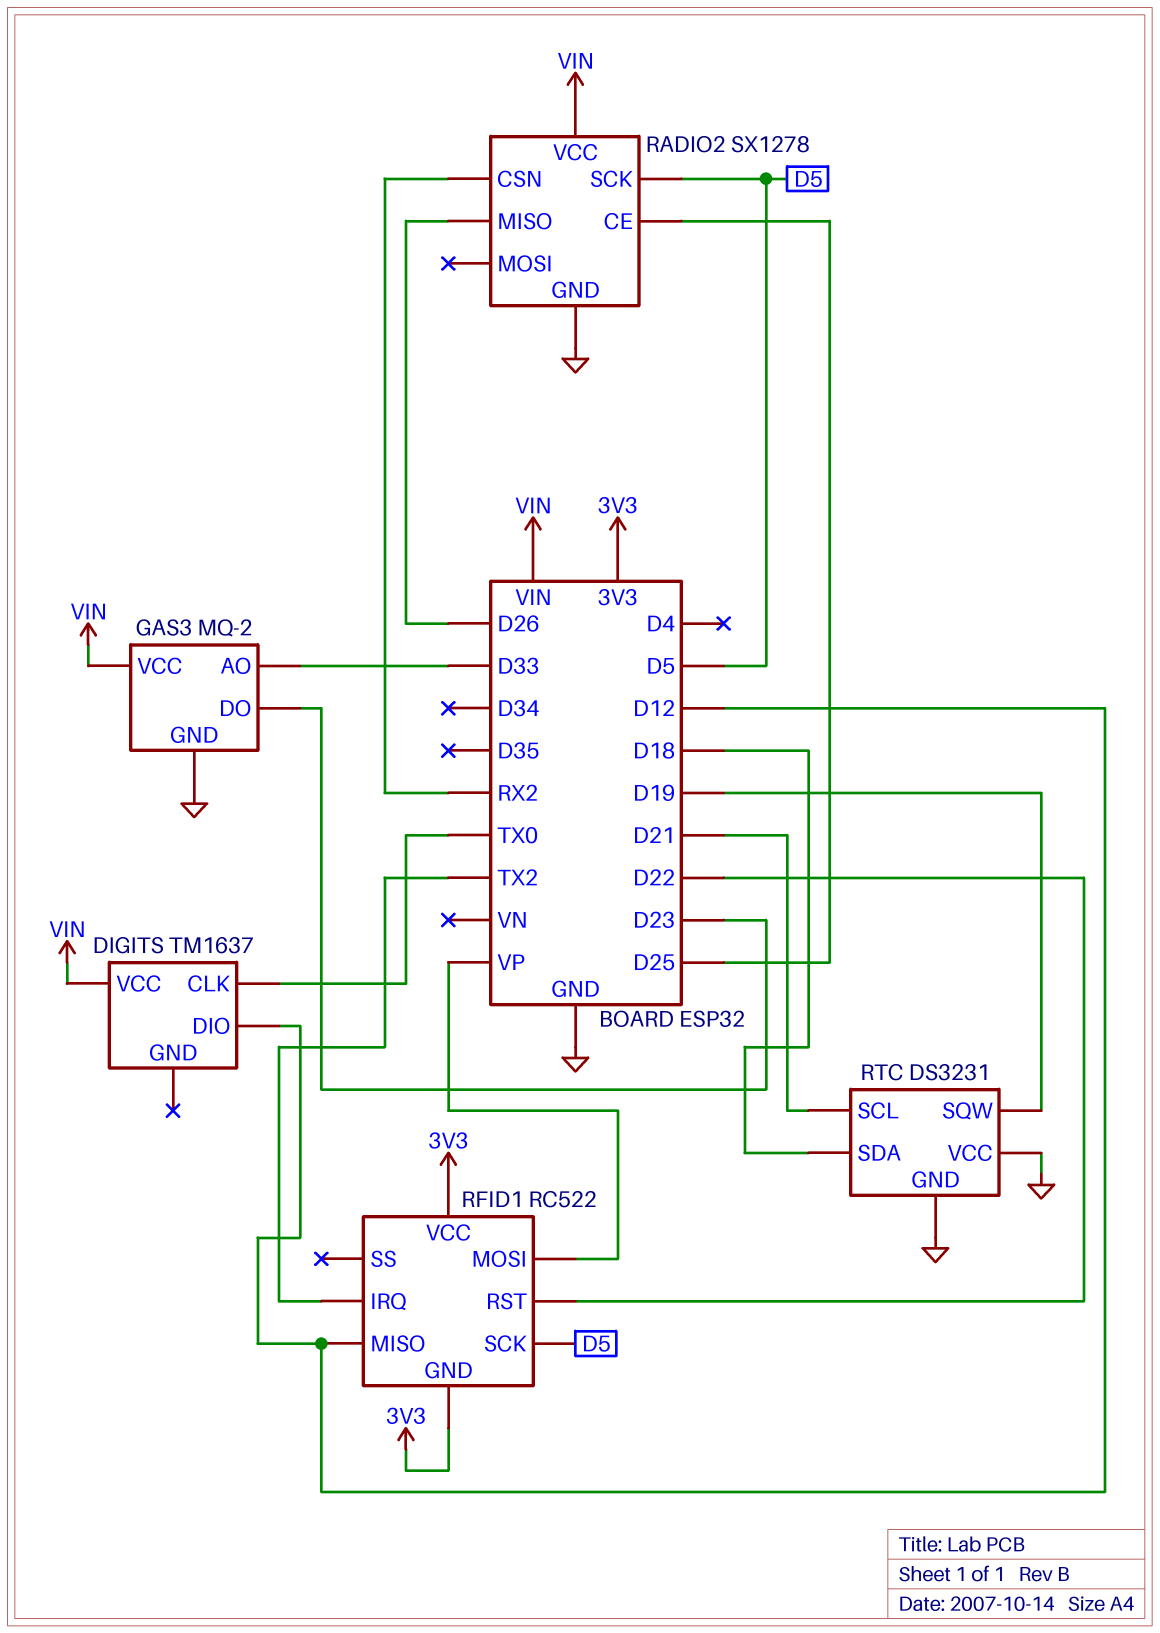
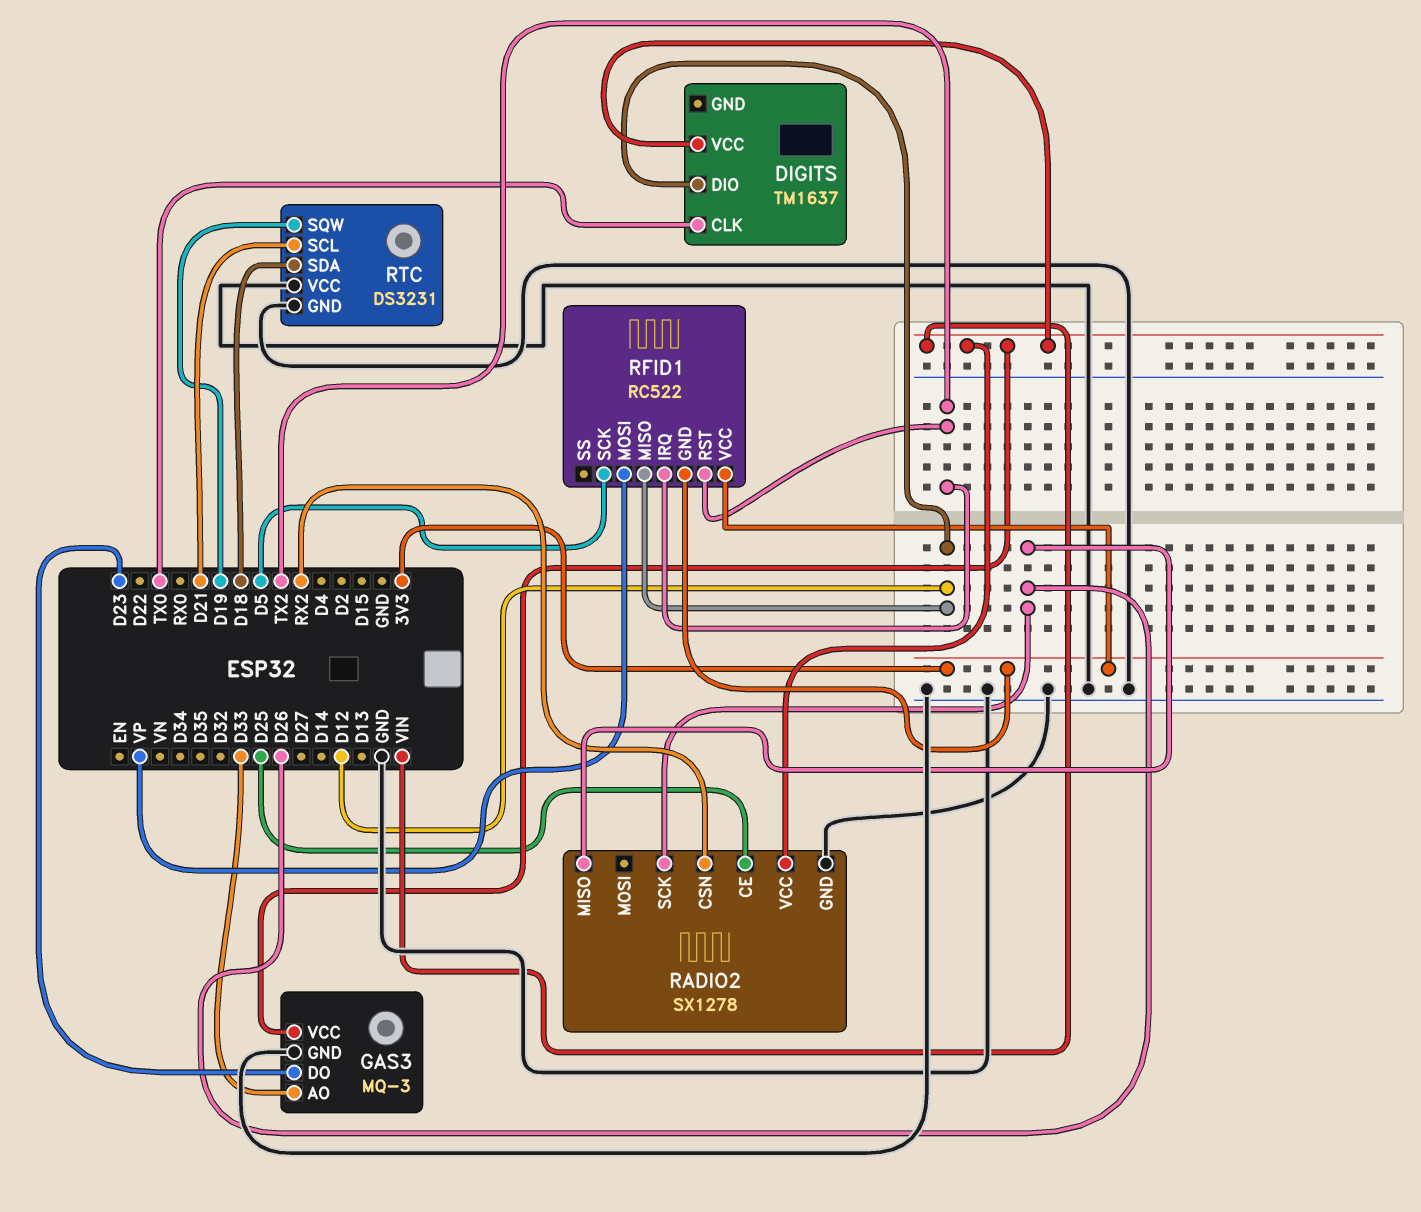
GAS3: MQ-2 -> MQ-3
RADIO2 pin SCK: D5 -> D26
RFID1 pin RST: D22 -> TX2

